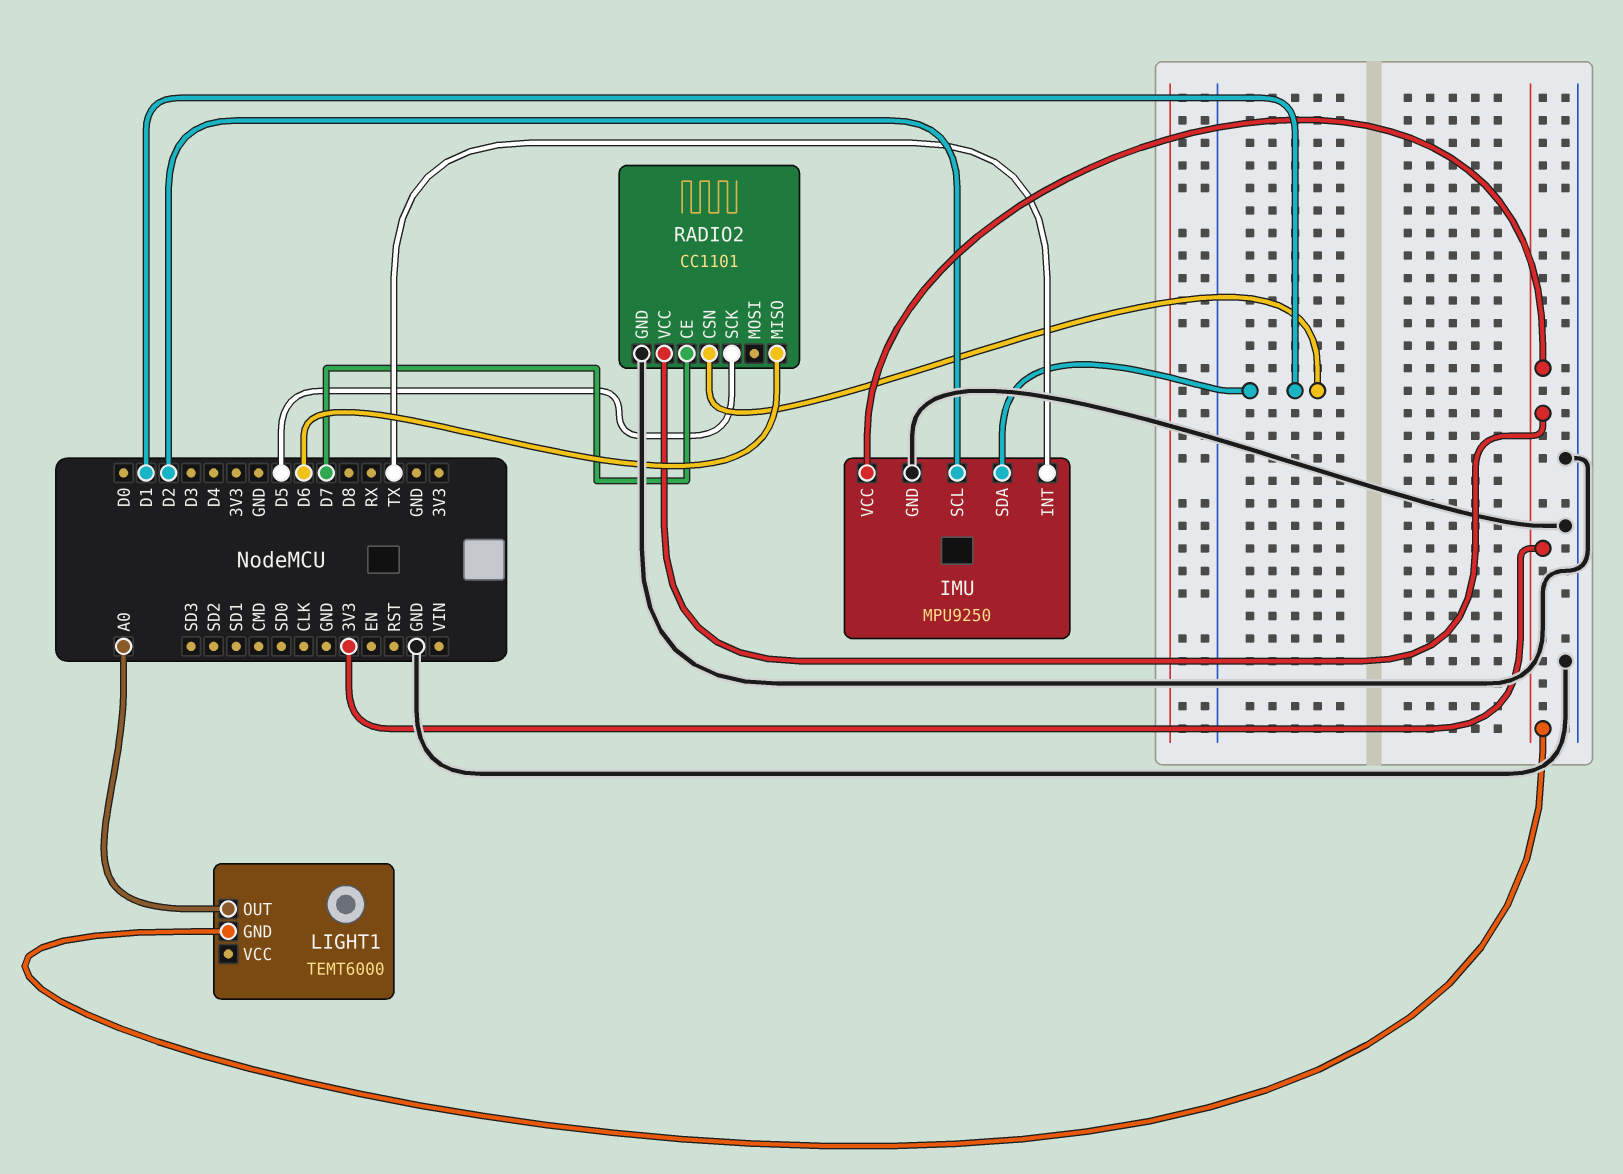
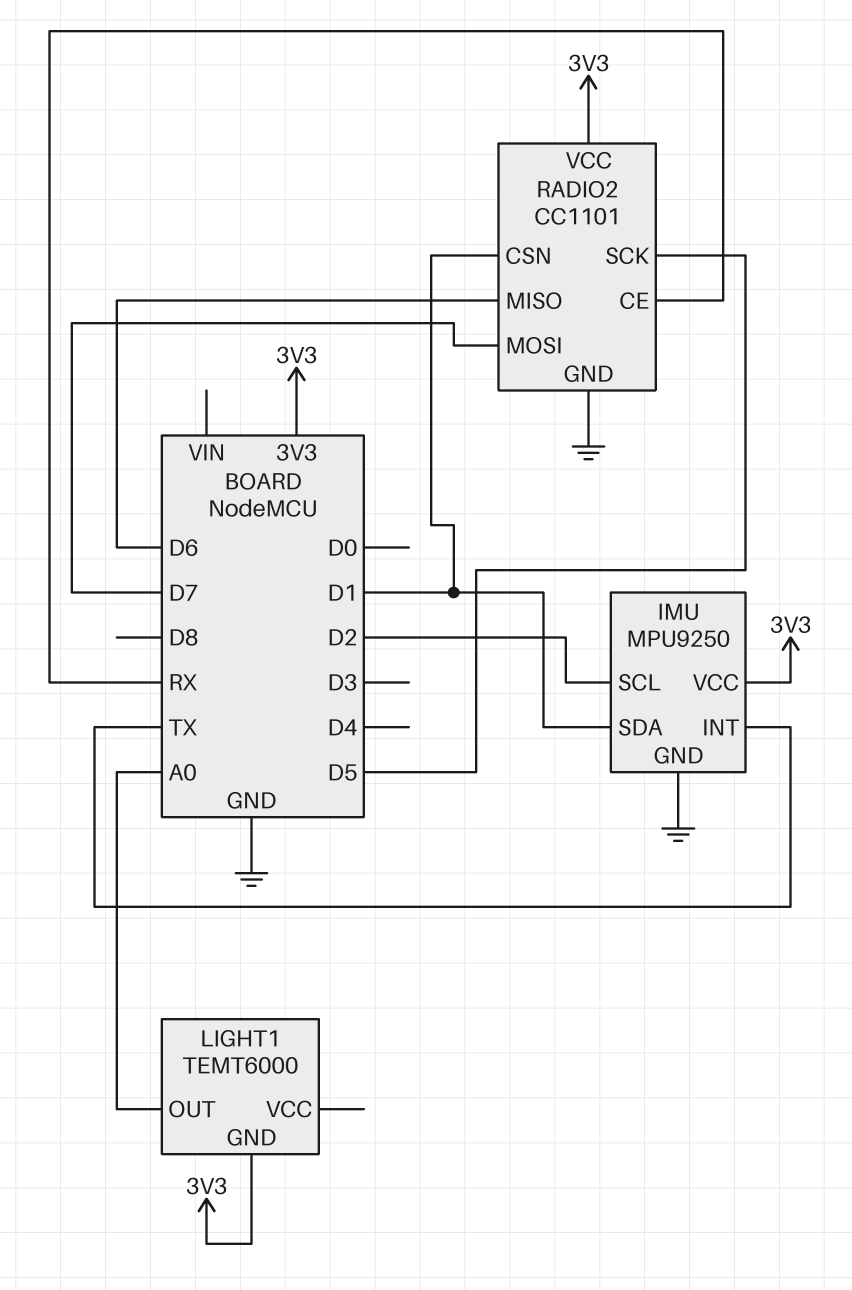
RADIO2 pin CE: D7 -> RX
RADIO2 pin MOSI: none -> D7

